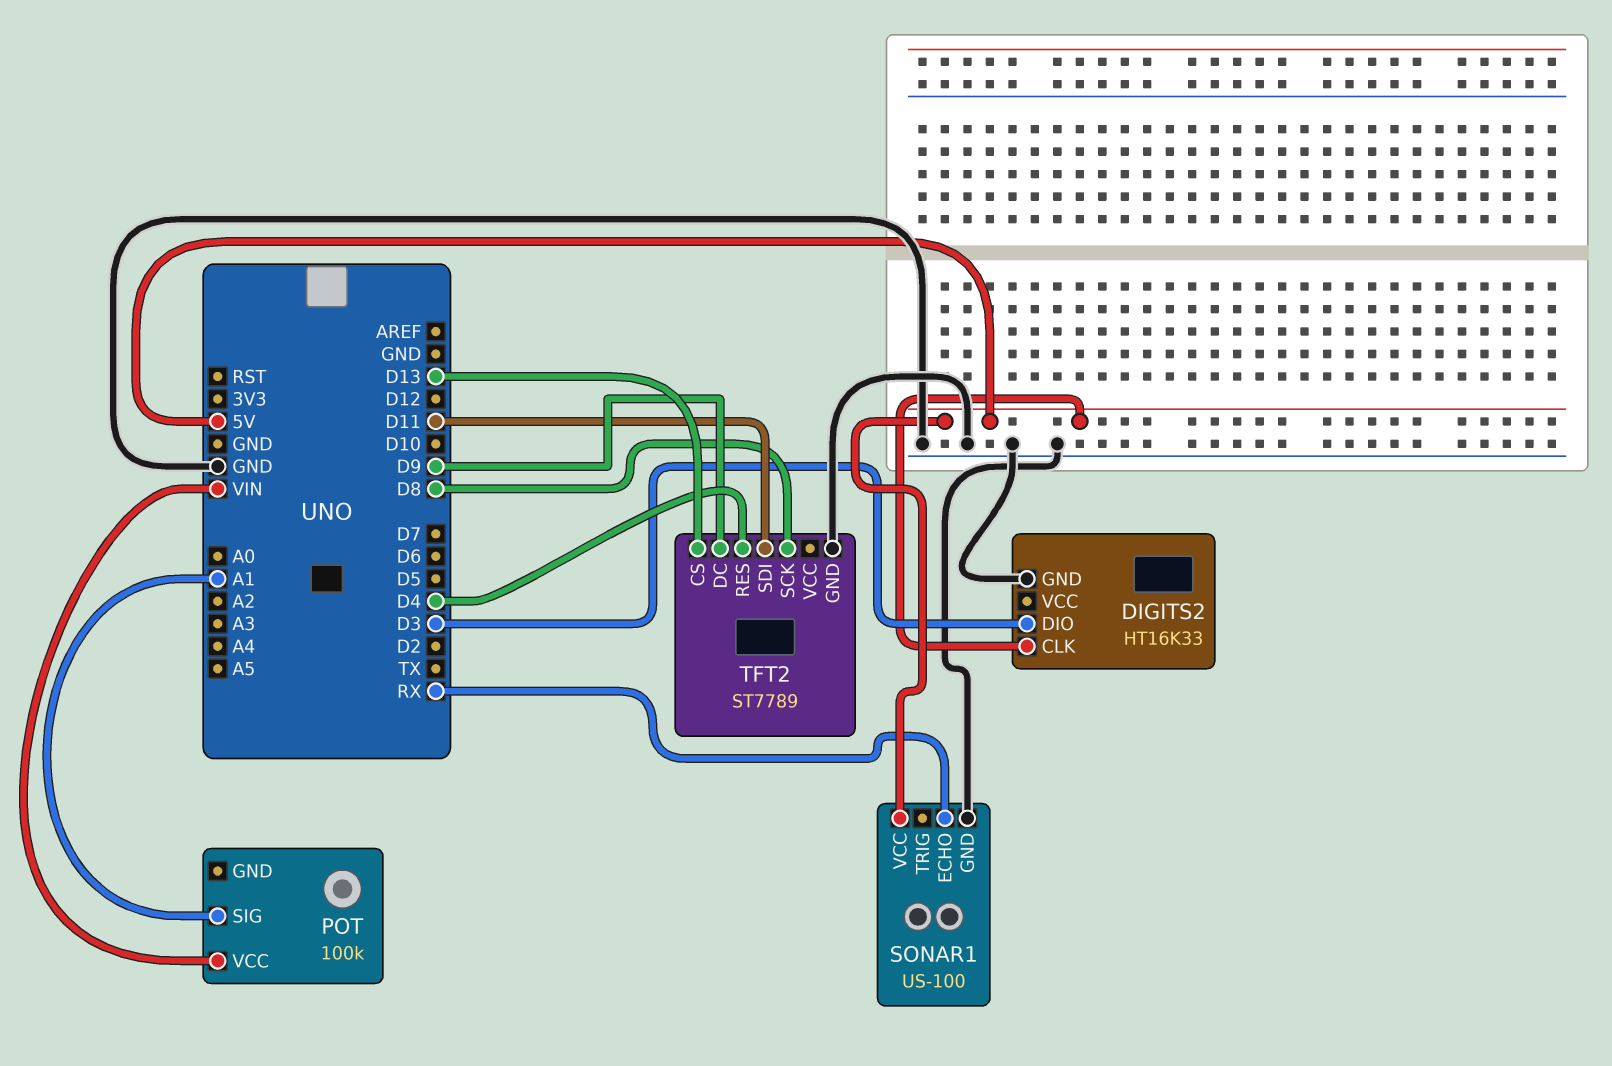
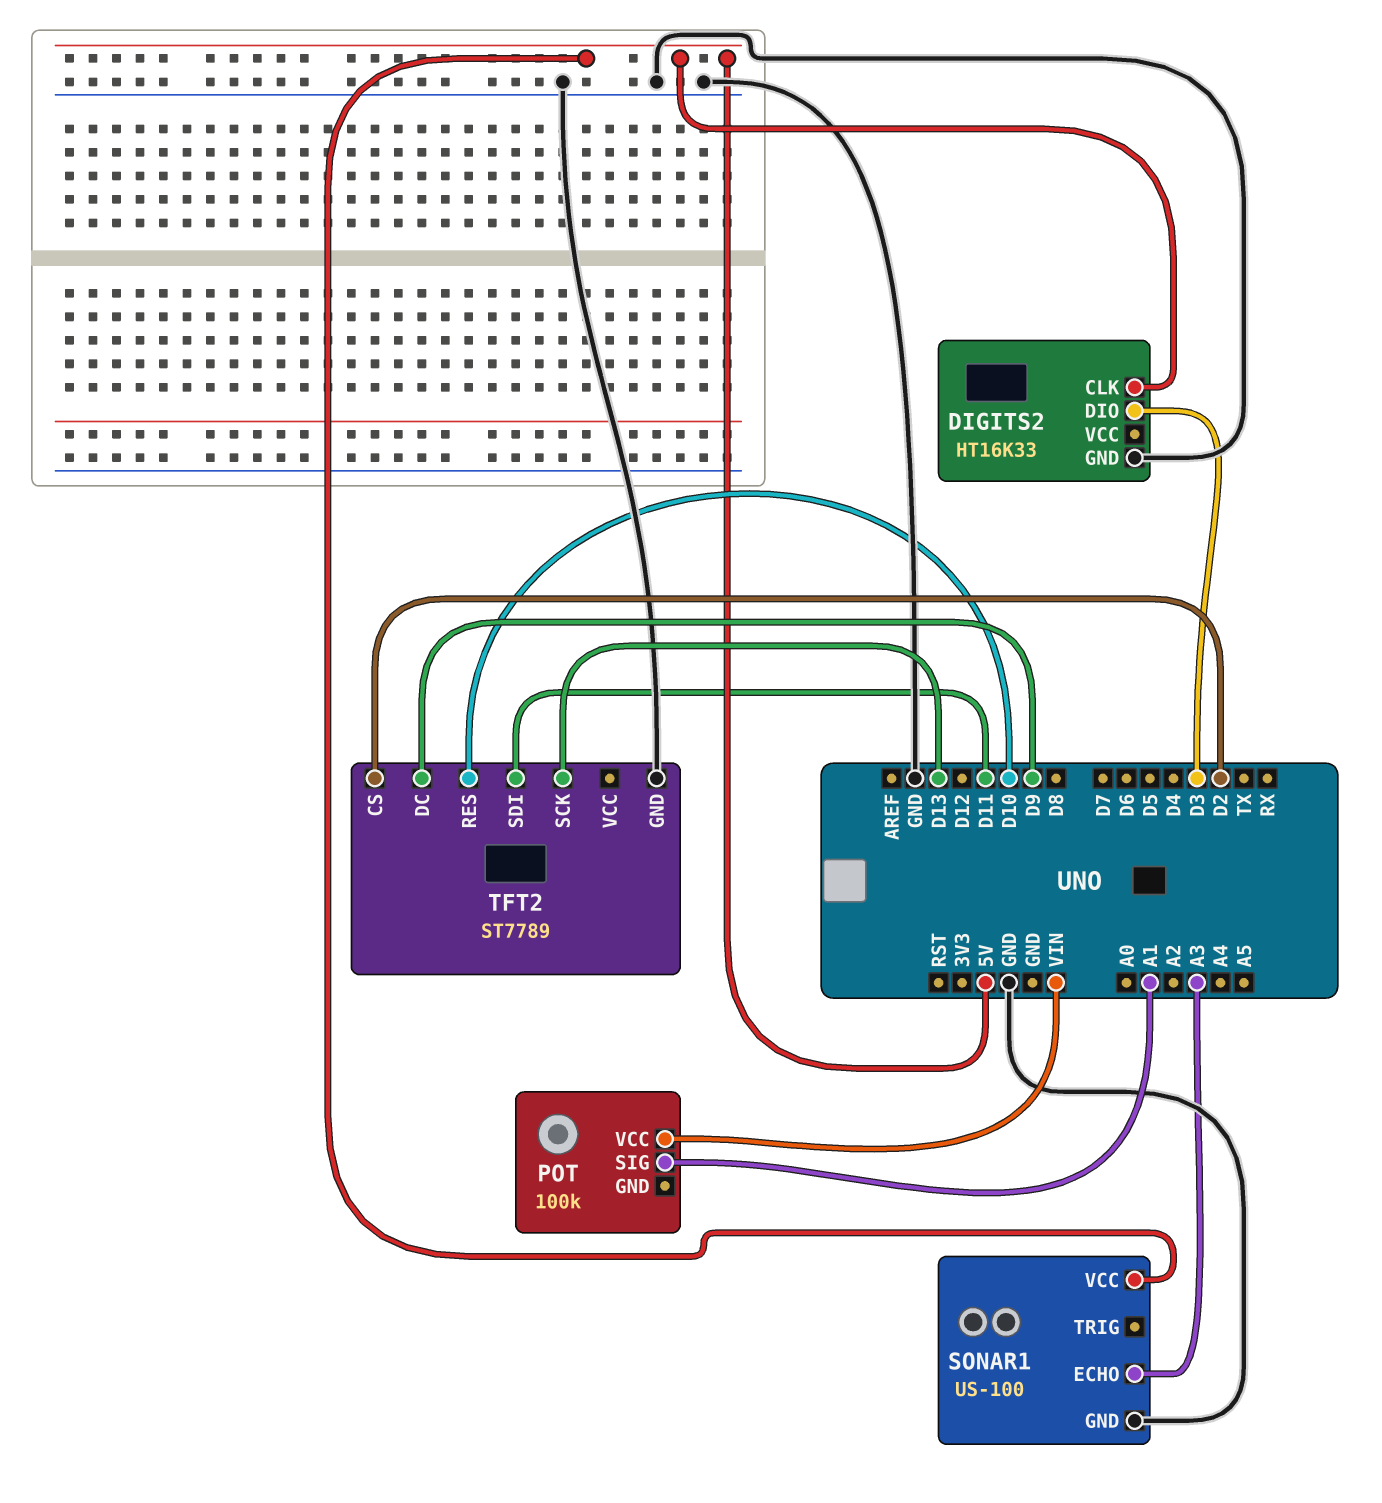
SONAR1 pin ECHO: RX -> A3
TFT2 pin CS: D13 -> D2
TFT2 pin RES: D4 -> D10
TFT2 pin SCK: D8 -> D13

